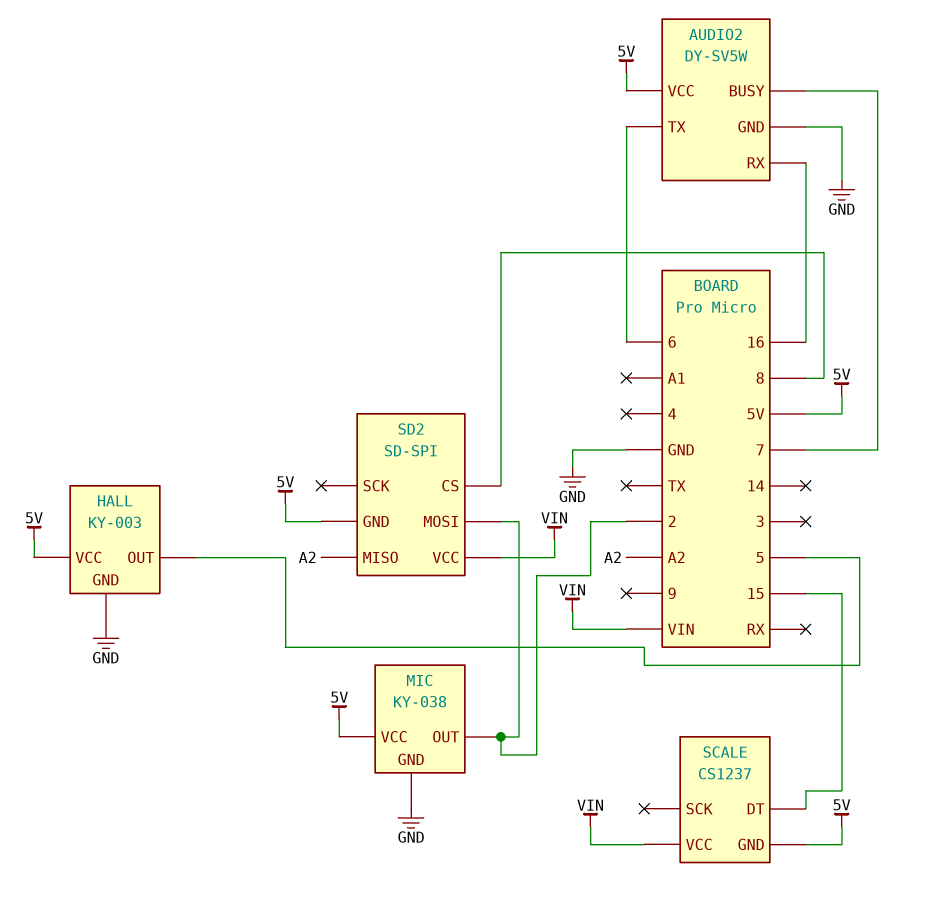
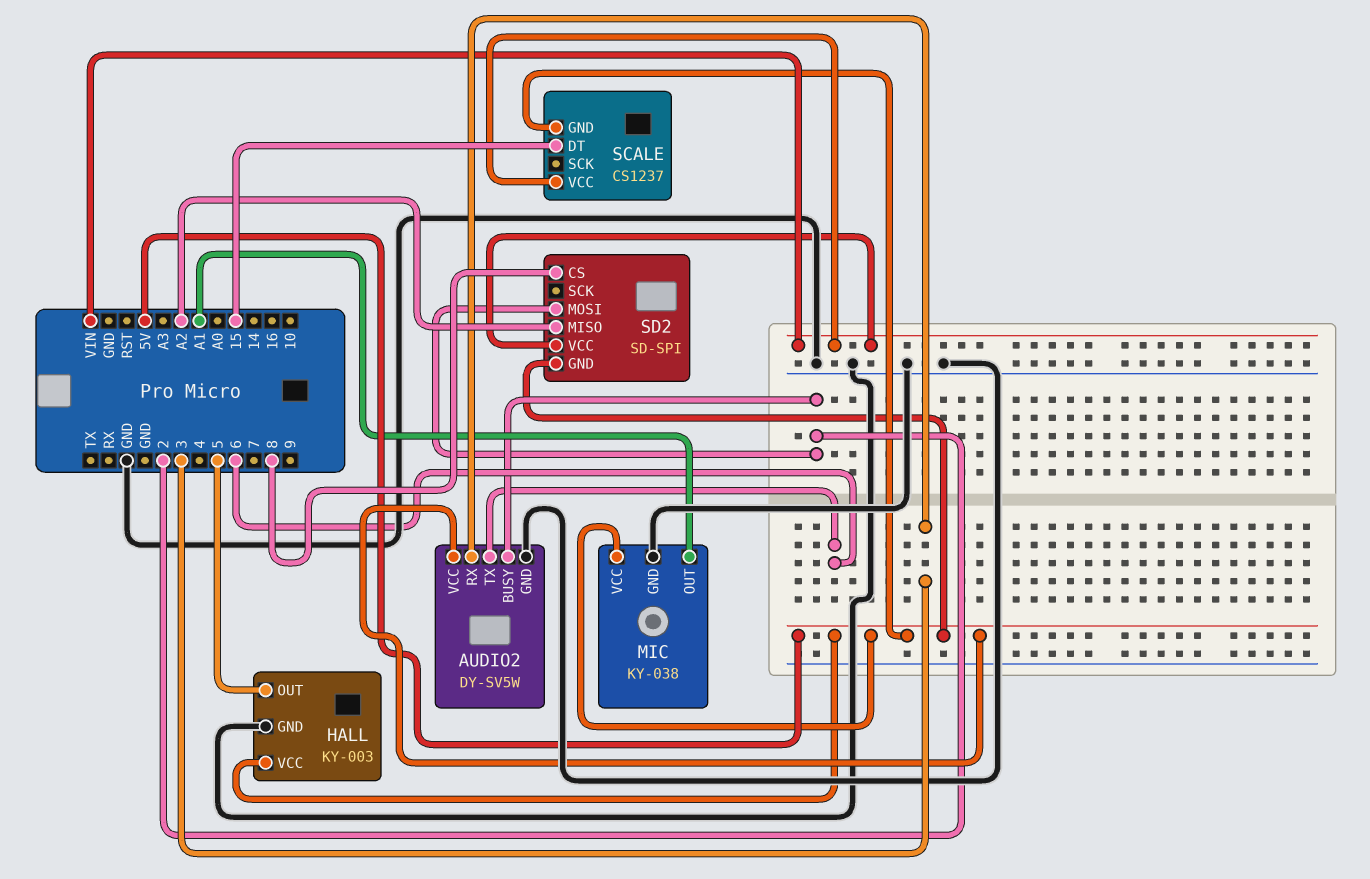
AUDIO2 pin BUSY: 7 -> 2
AUDIO2 pin RX: 16 -> 3
MIC pin OUT: 2 -> A1

